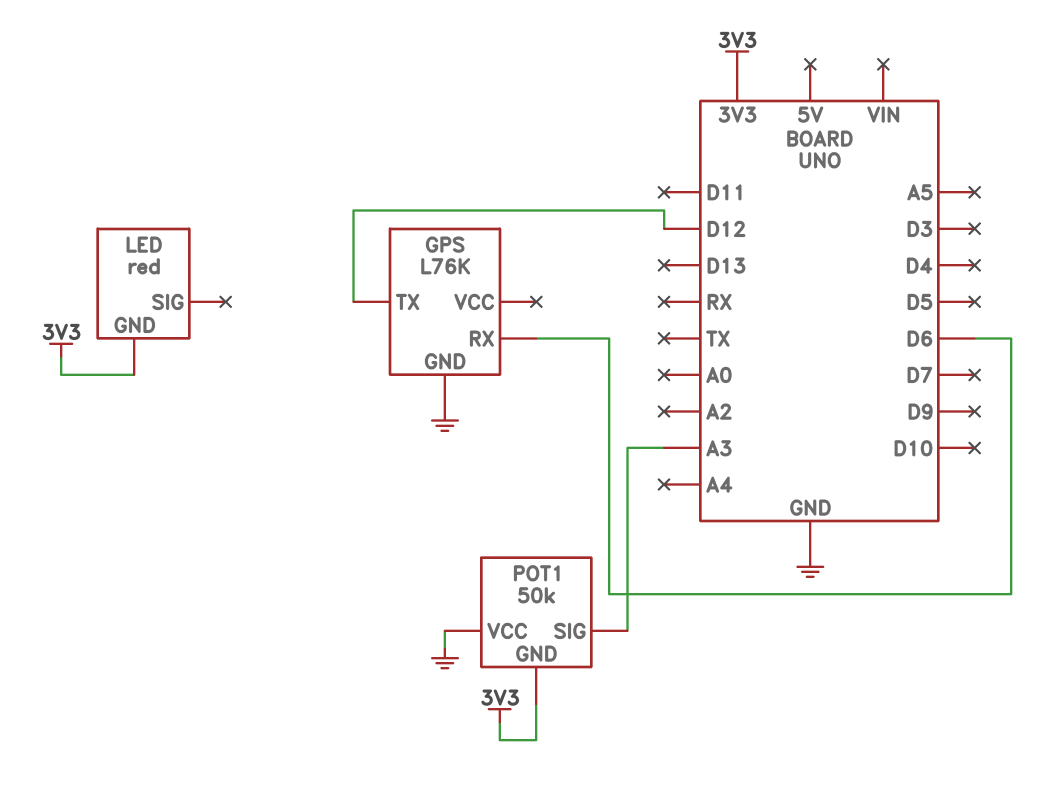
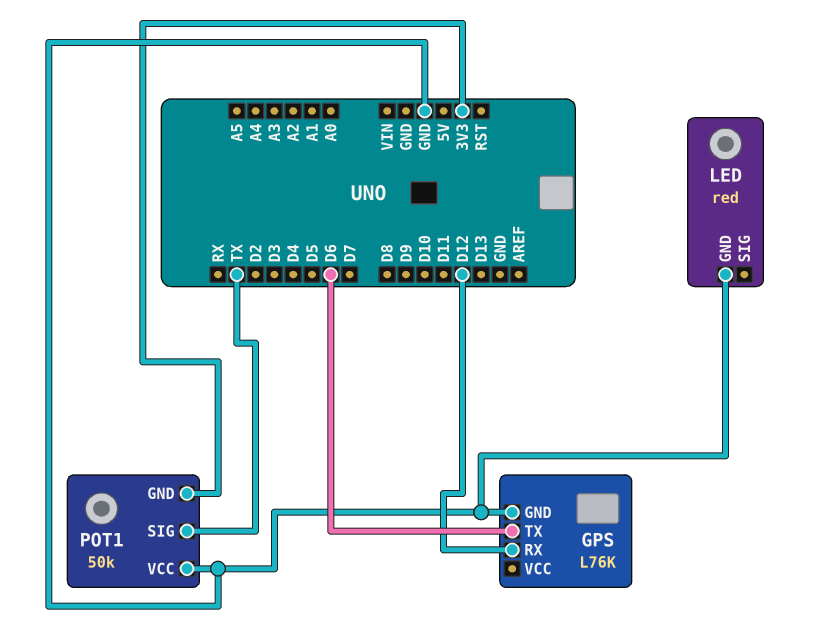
GPS pin RX: D6 -> D12
GPS pin TX: D12 -> D6
LED pin GND: 3V3 -> GND
POT1 pin SIG: A3 -> TX

